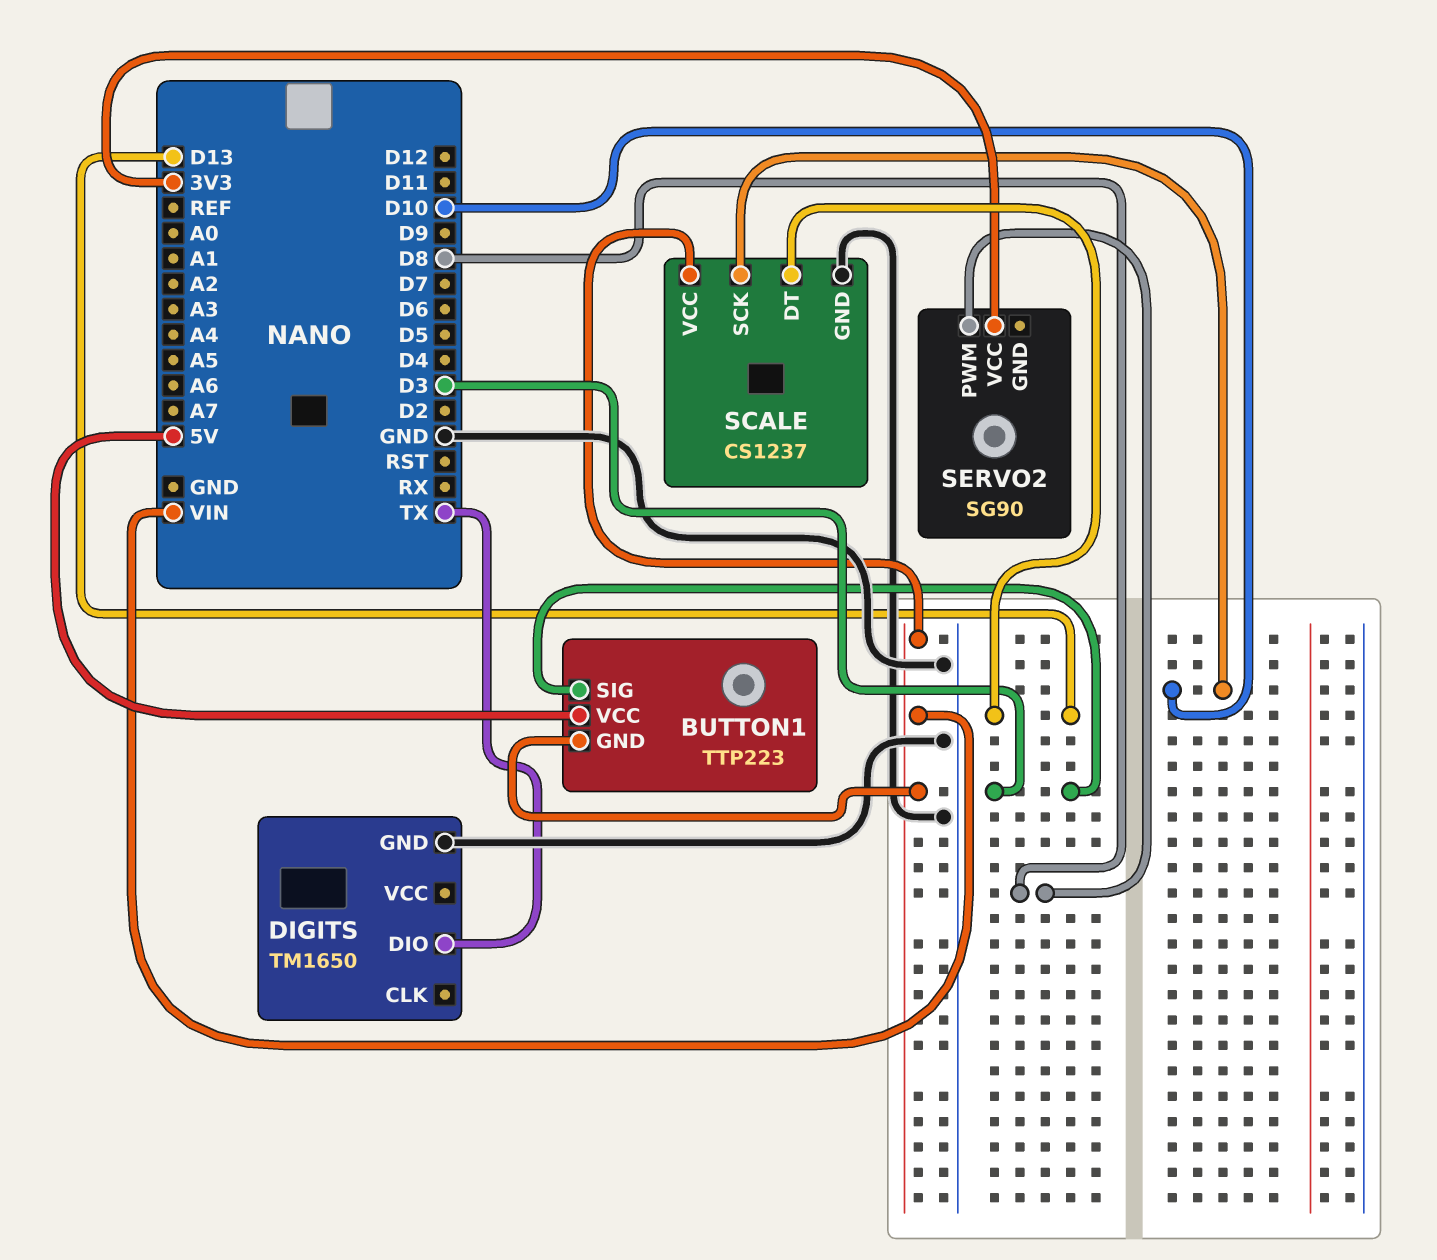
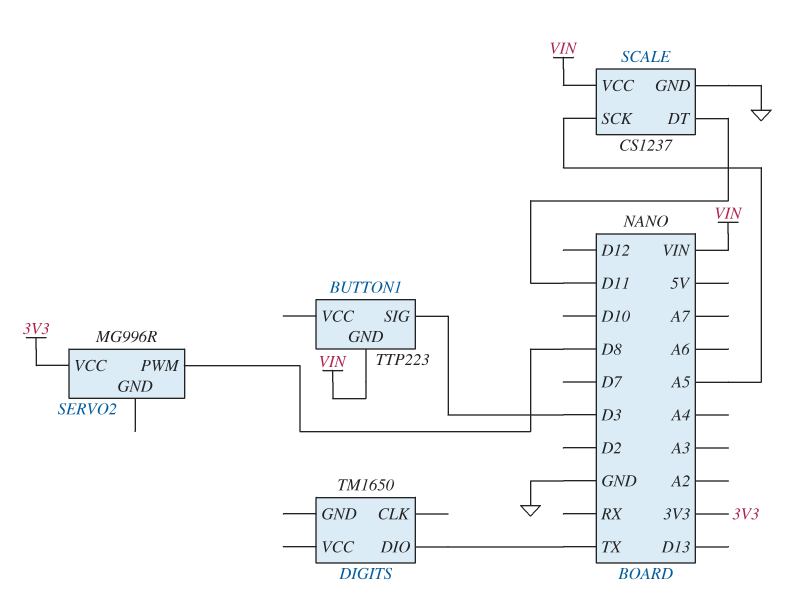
BUTTON1 pin VCC: 5V -> none
DIGITS pin GND: GND -> none
SCALE pin DT: D13 -> D11
SCALE pin SCK: D10 -> A5
SERVO2: SG90 -> MG996R

